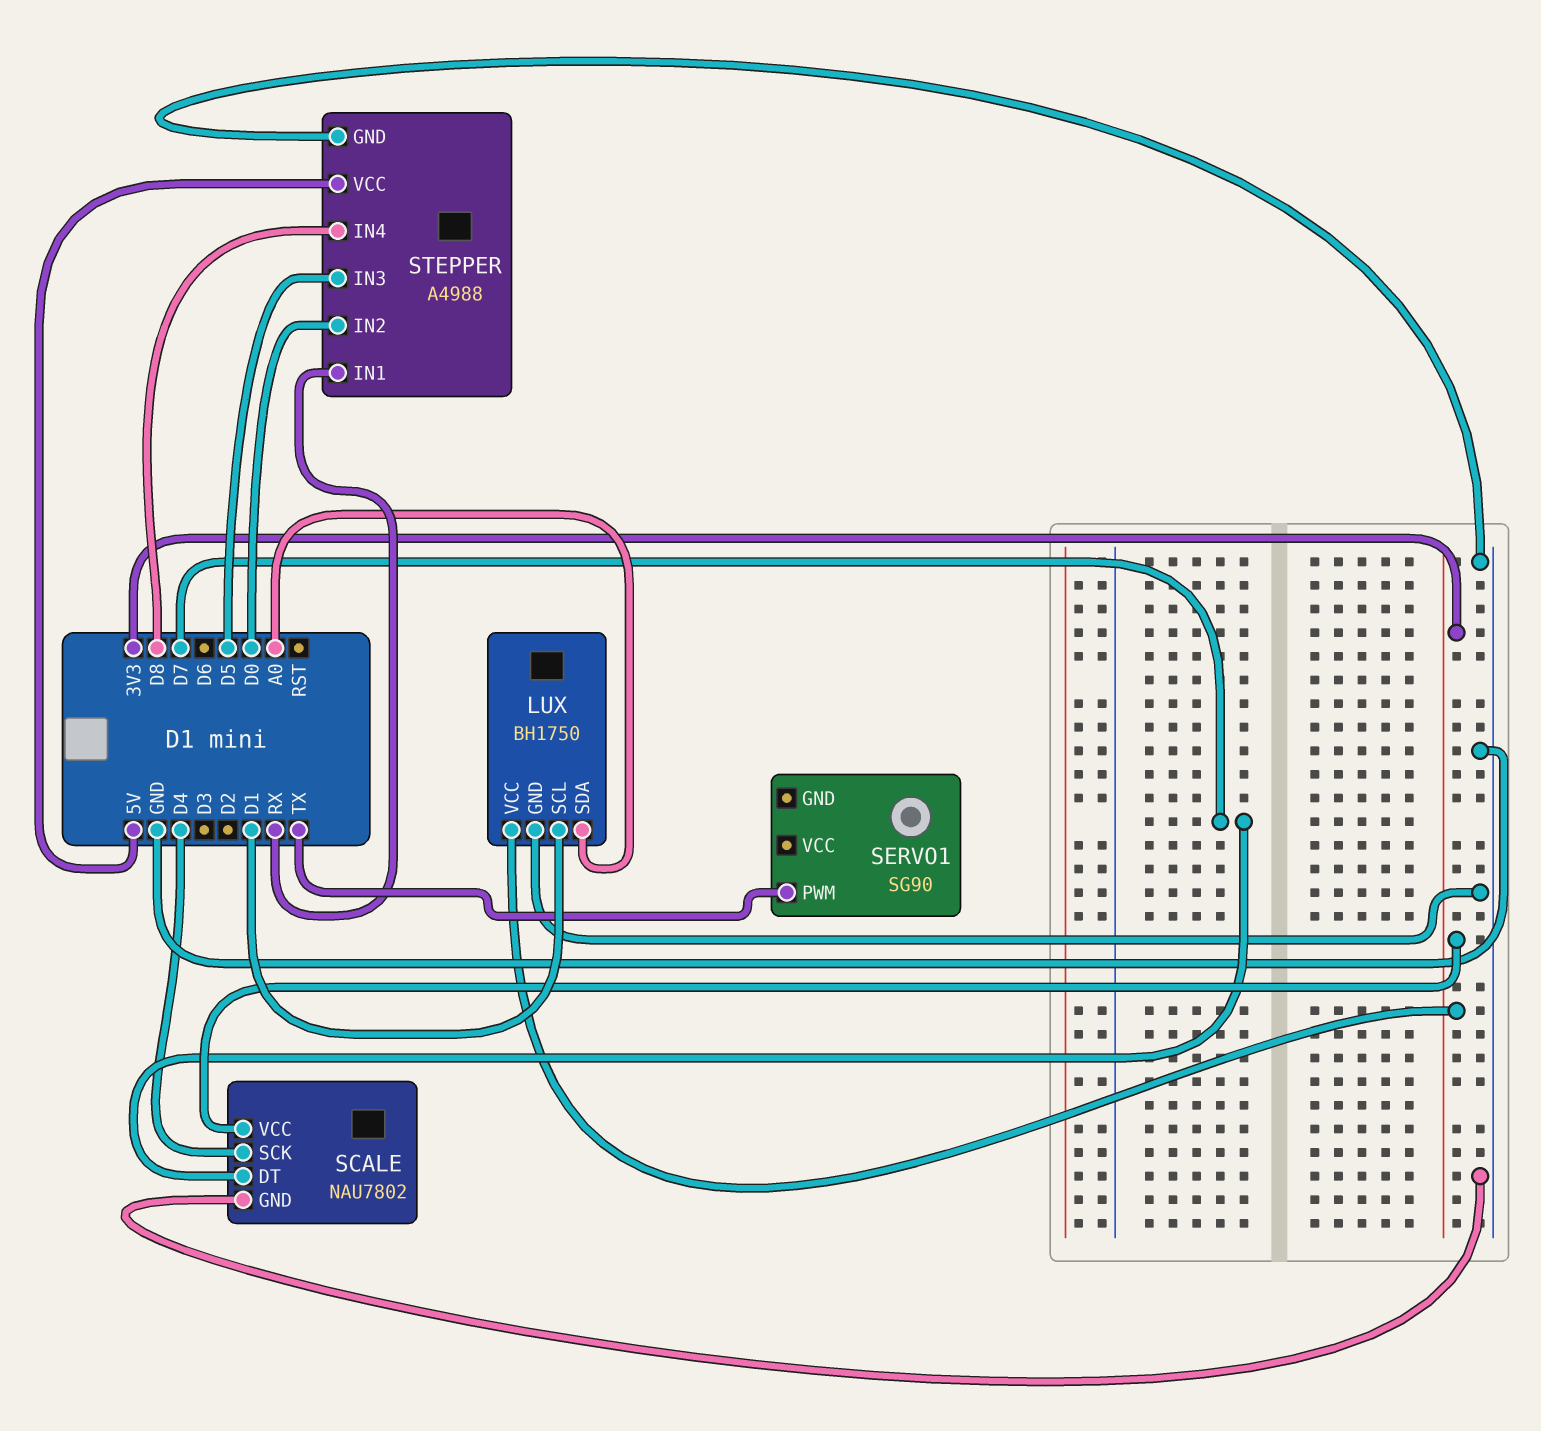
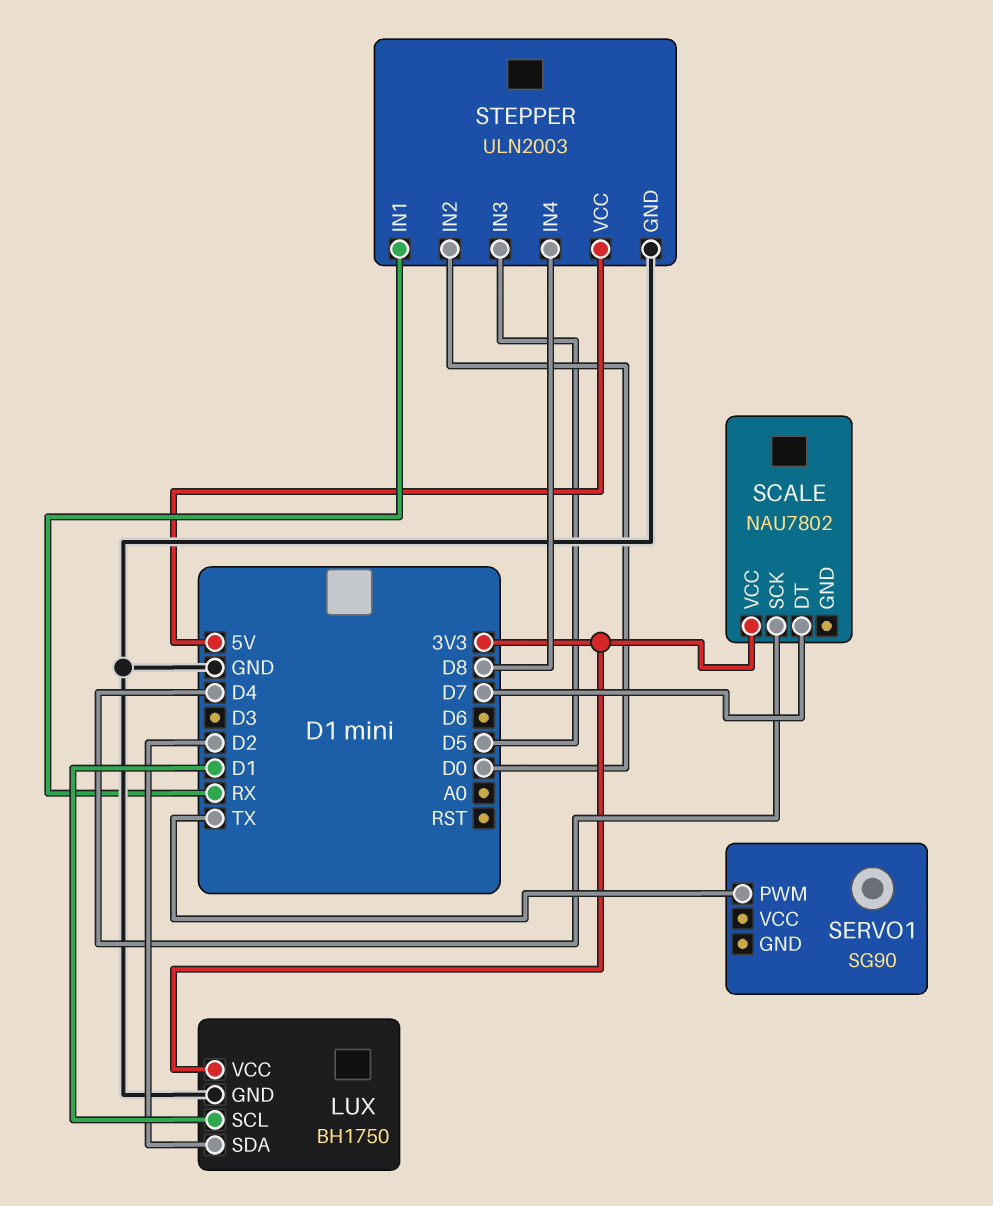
LUX pin SDA: A0 -> D2
SCALE pin GND: GND -> none
STEPPER: A4988 -> ULN2003

